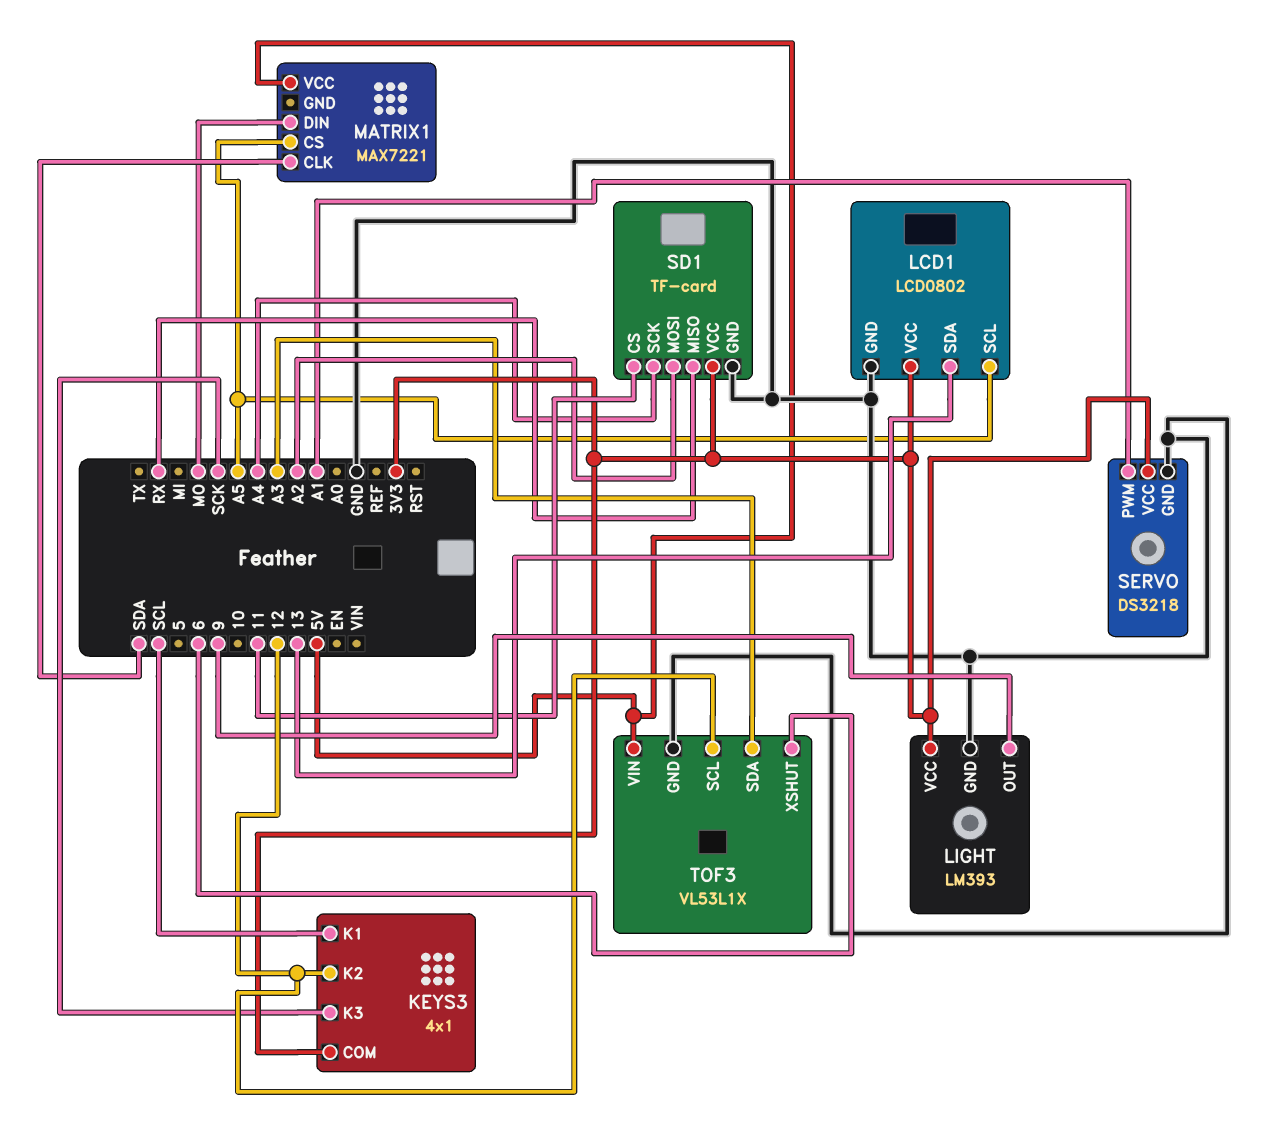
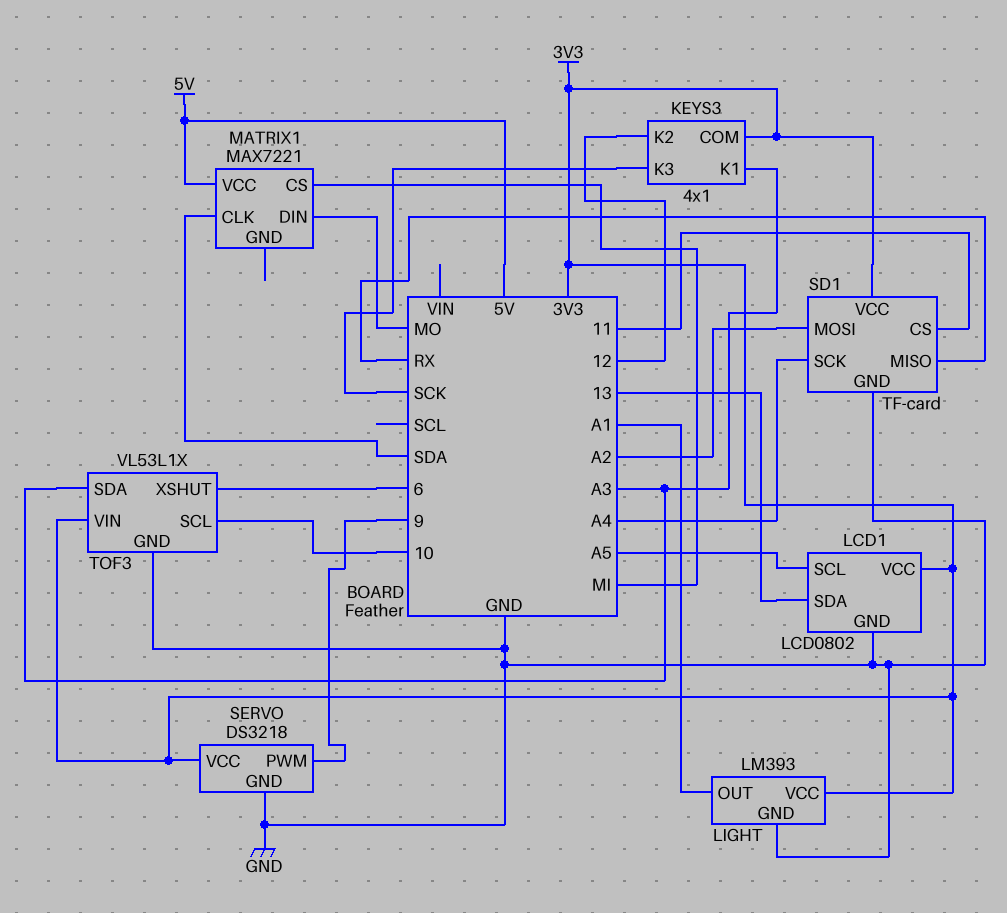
KEYS3 pin K1: SCL -> A3
LIGHT pin OUT: 9 -> A1
MATRIX1 pin CS: A5 -> MI
SERVO pin PWM: A1 -> 9
TOF3 pin SCL: 12 -> 10
TOF3 pin VIN: 5V -> 3V3

